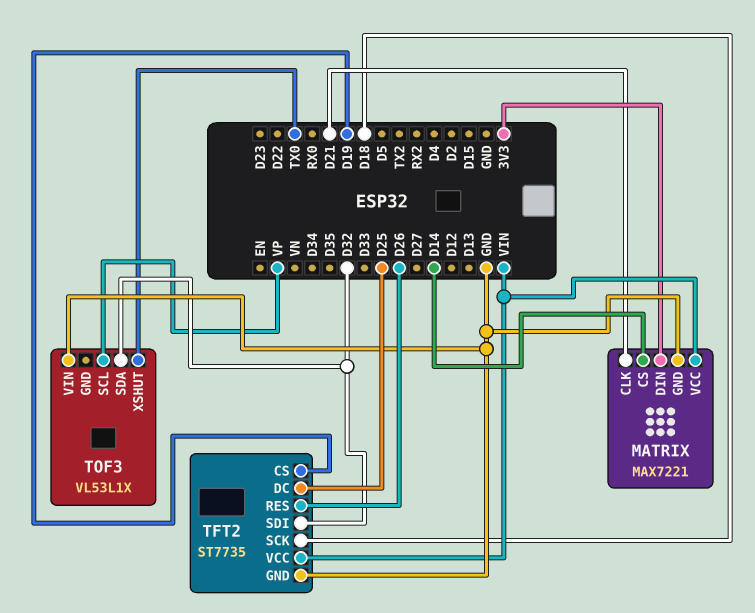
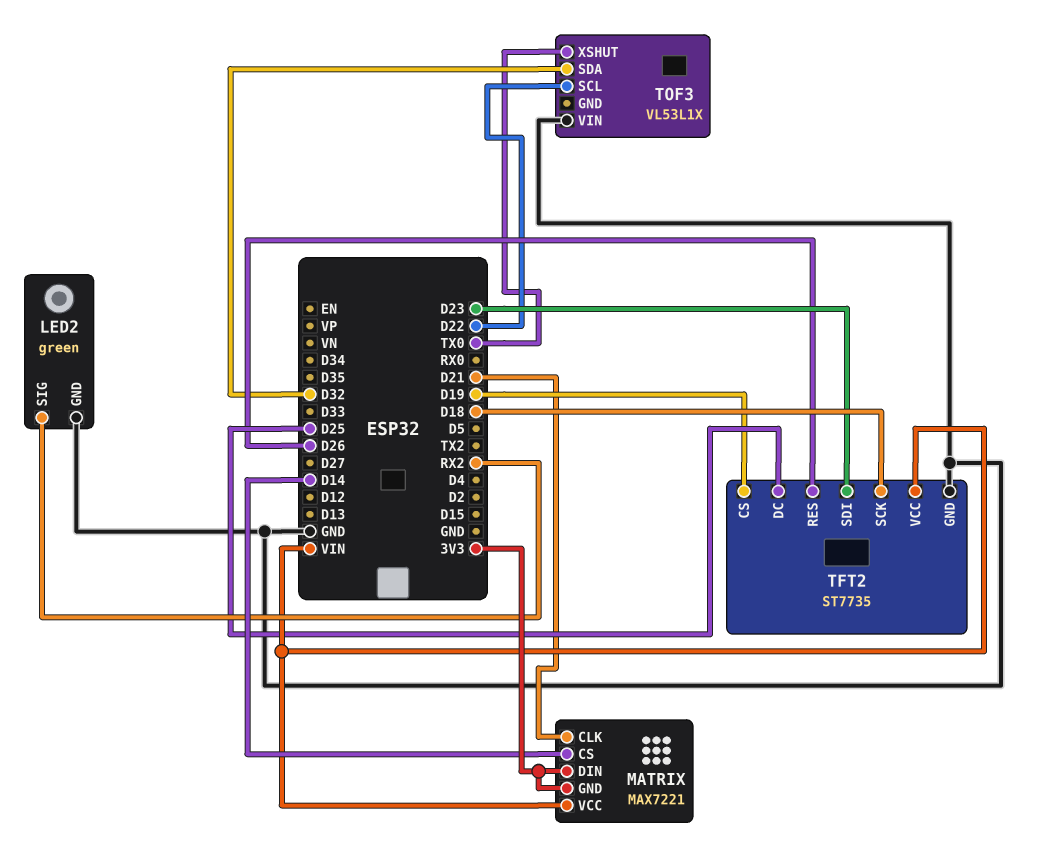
LED2: none -> green
LED2 pin GND: none -> GND
LED2 pin SIG: none -> RX2
MATRIX pin GND: GND -> 3V3
TFT2 pin SDI: D32 -> D23
TOF3 pin SCL: VP -> D22

